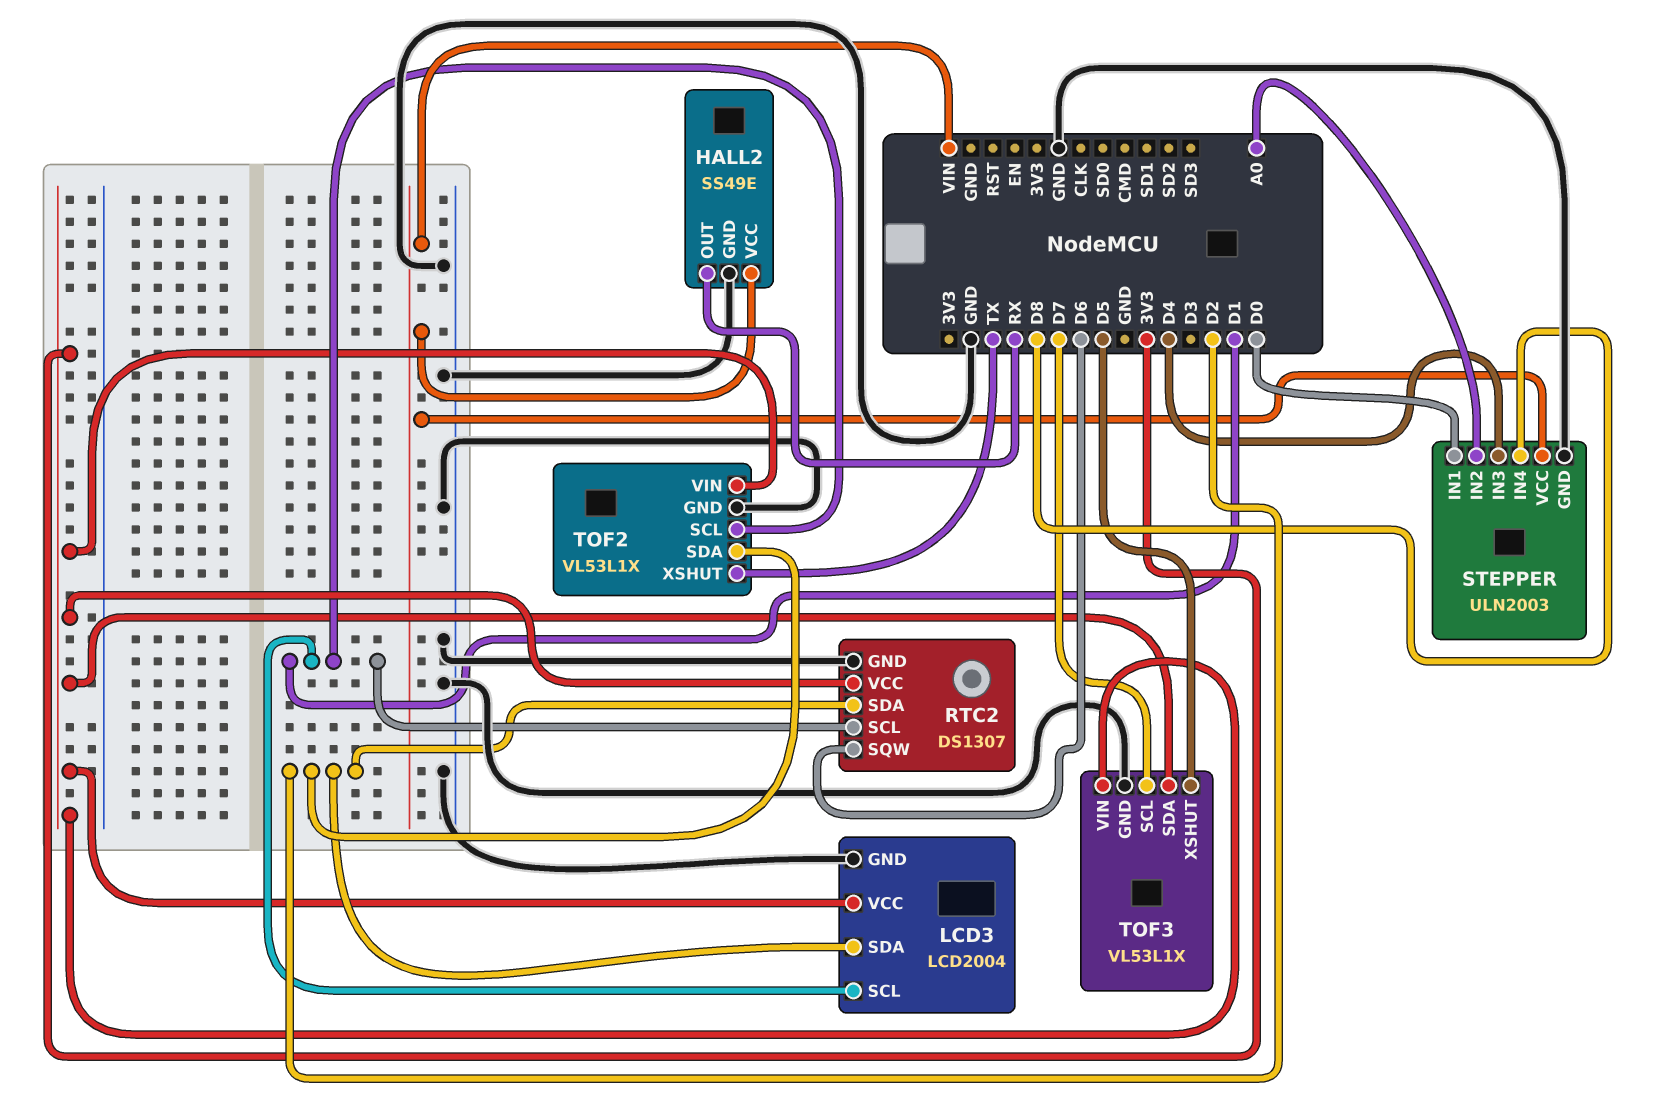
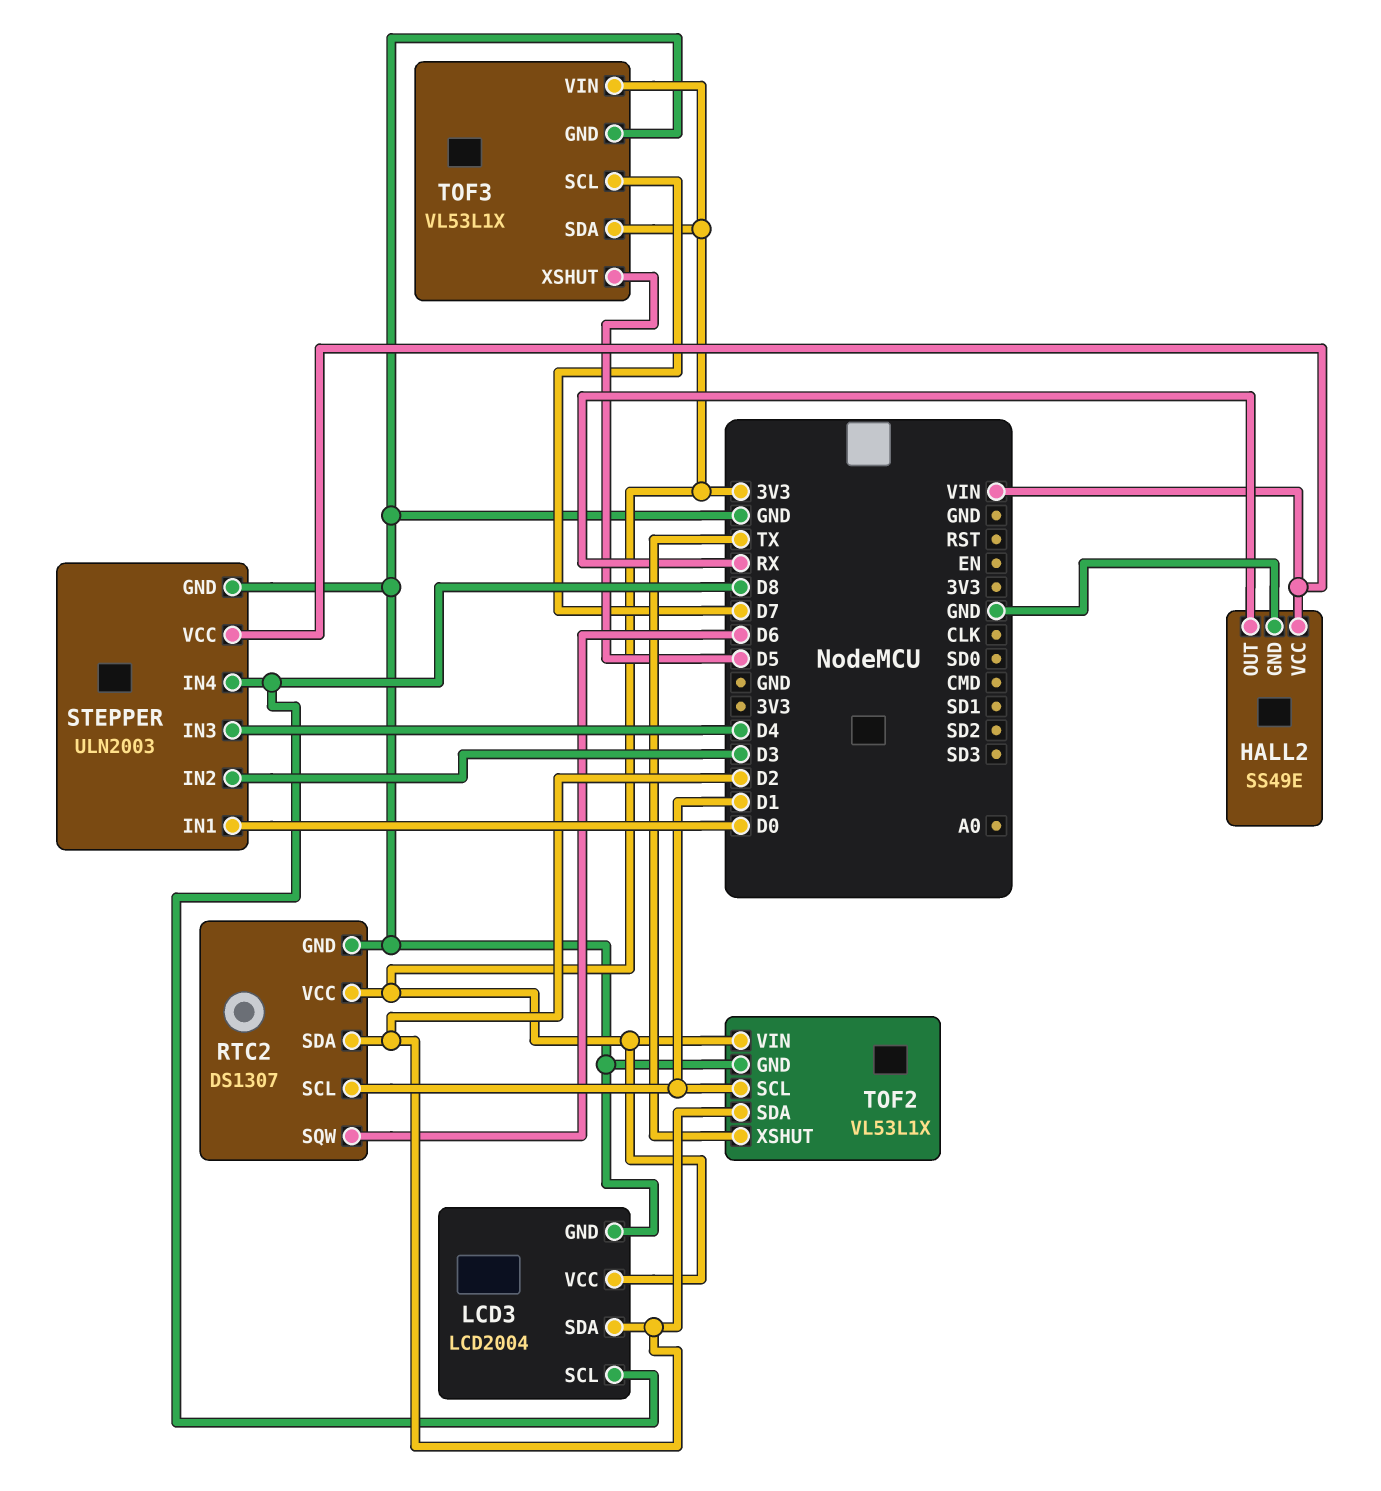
LCD3 pin SCL: D1 -> D8
STEPPER pin IN2: A0 -> D3

